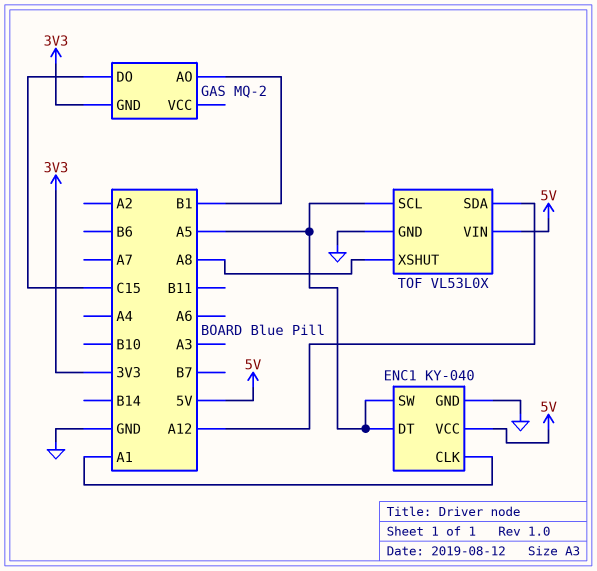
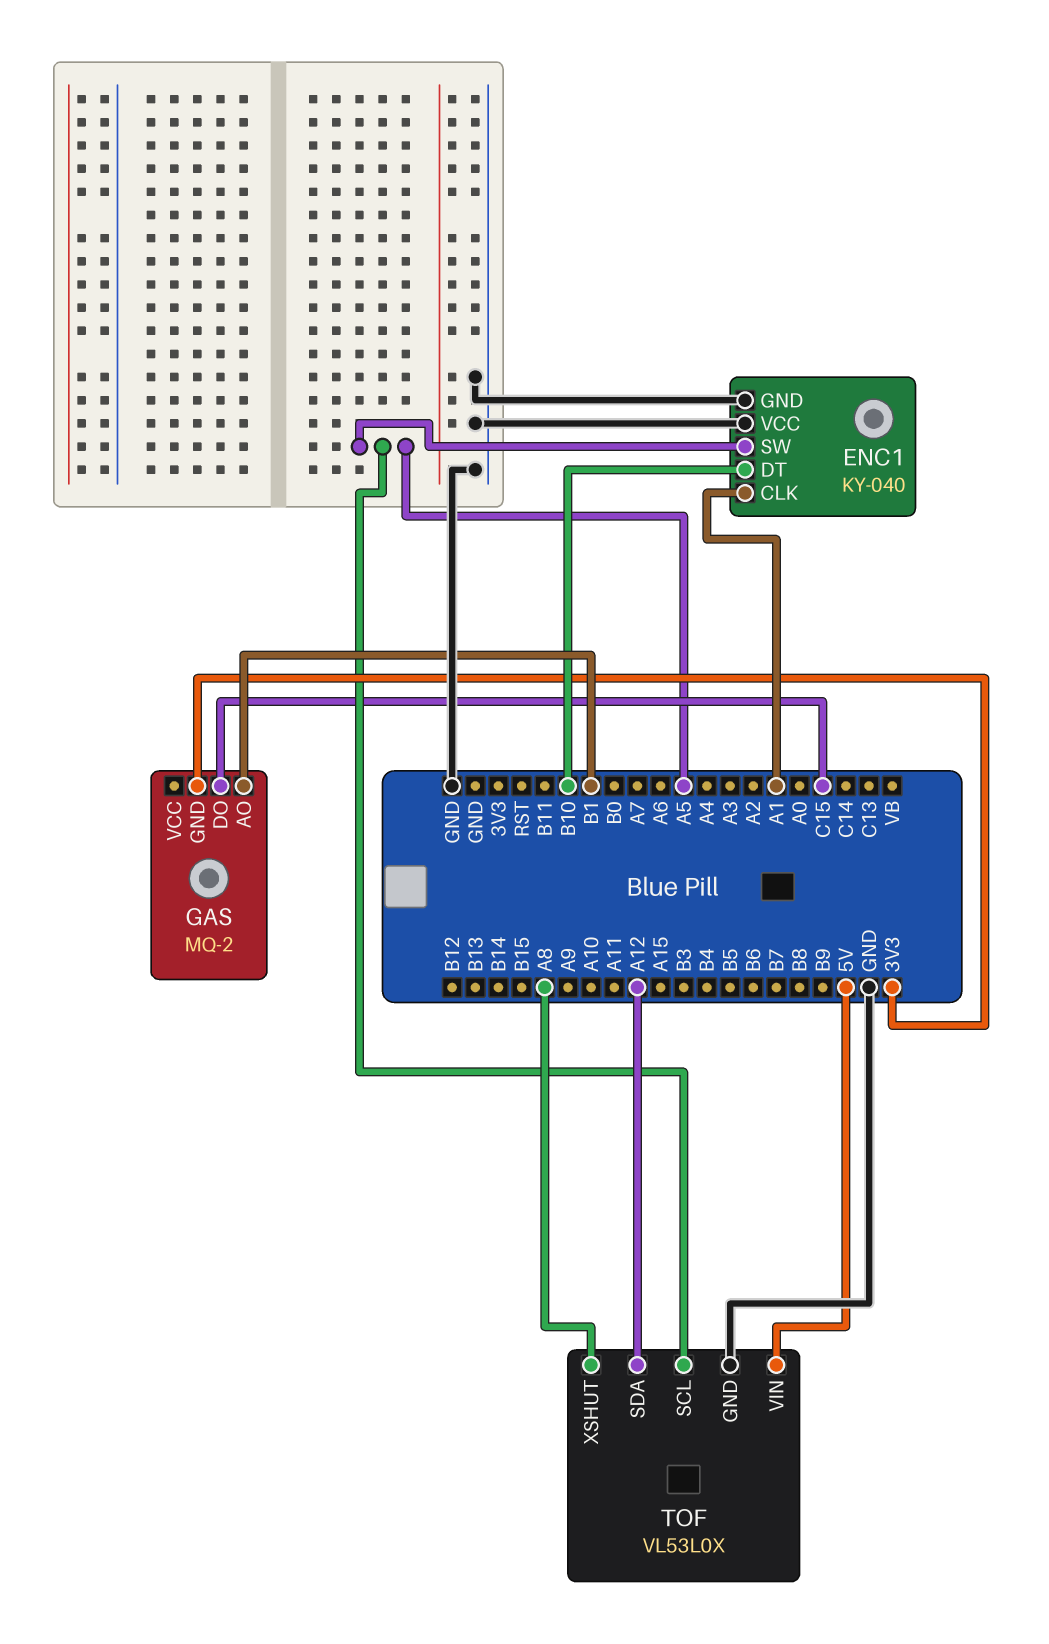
ENC1 pin DT: A5 -> B10
ENC1 pin VCC: 5V -> GND

